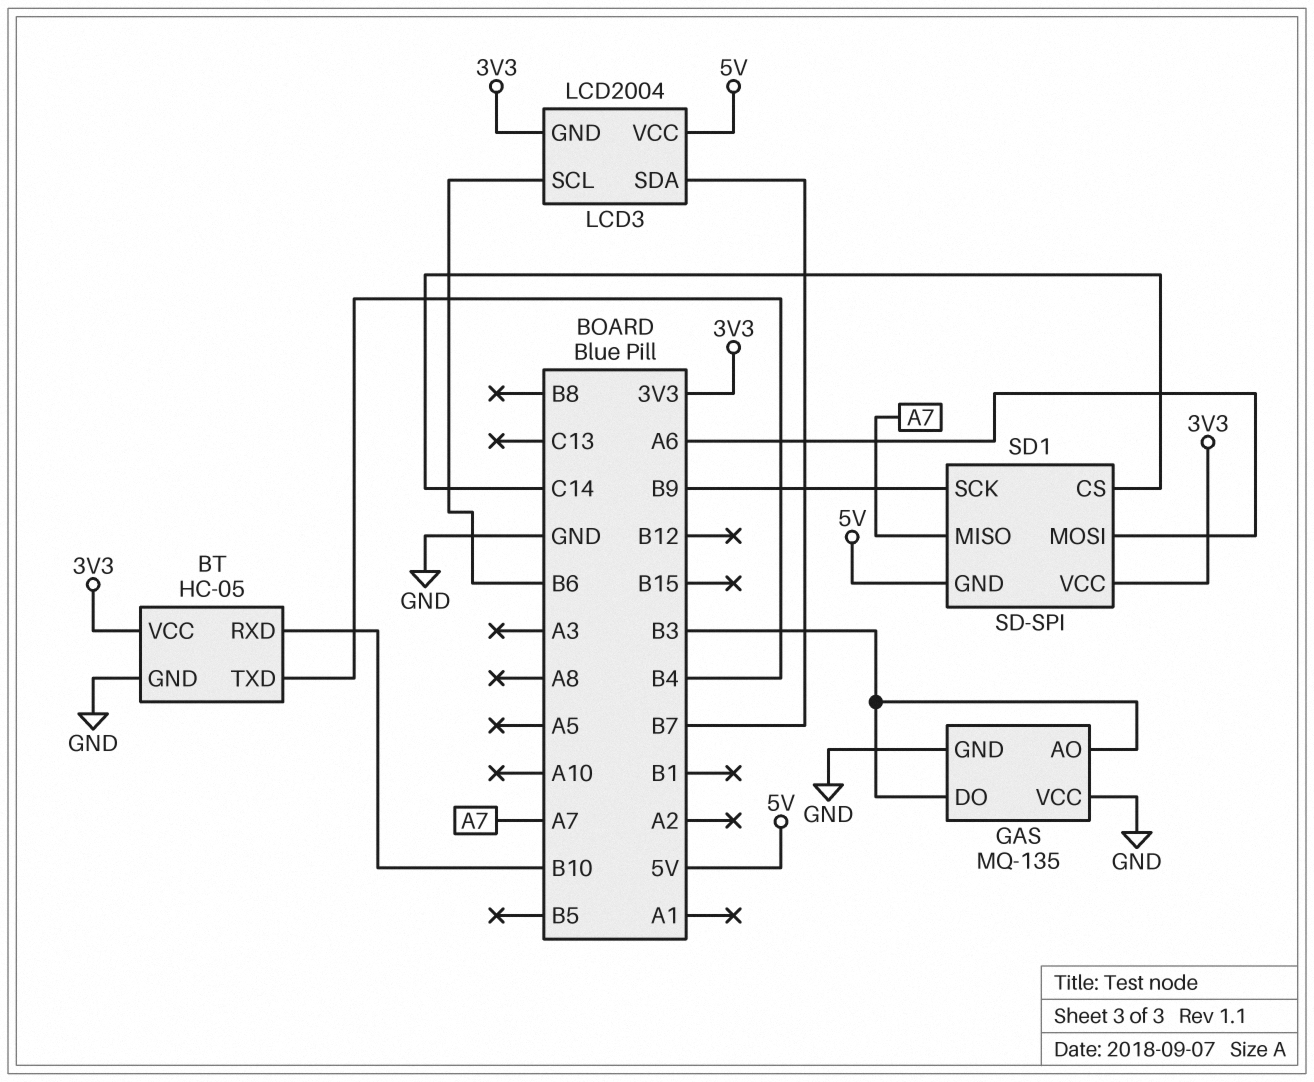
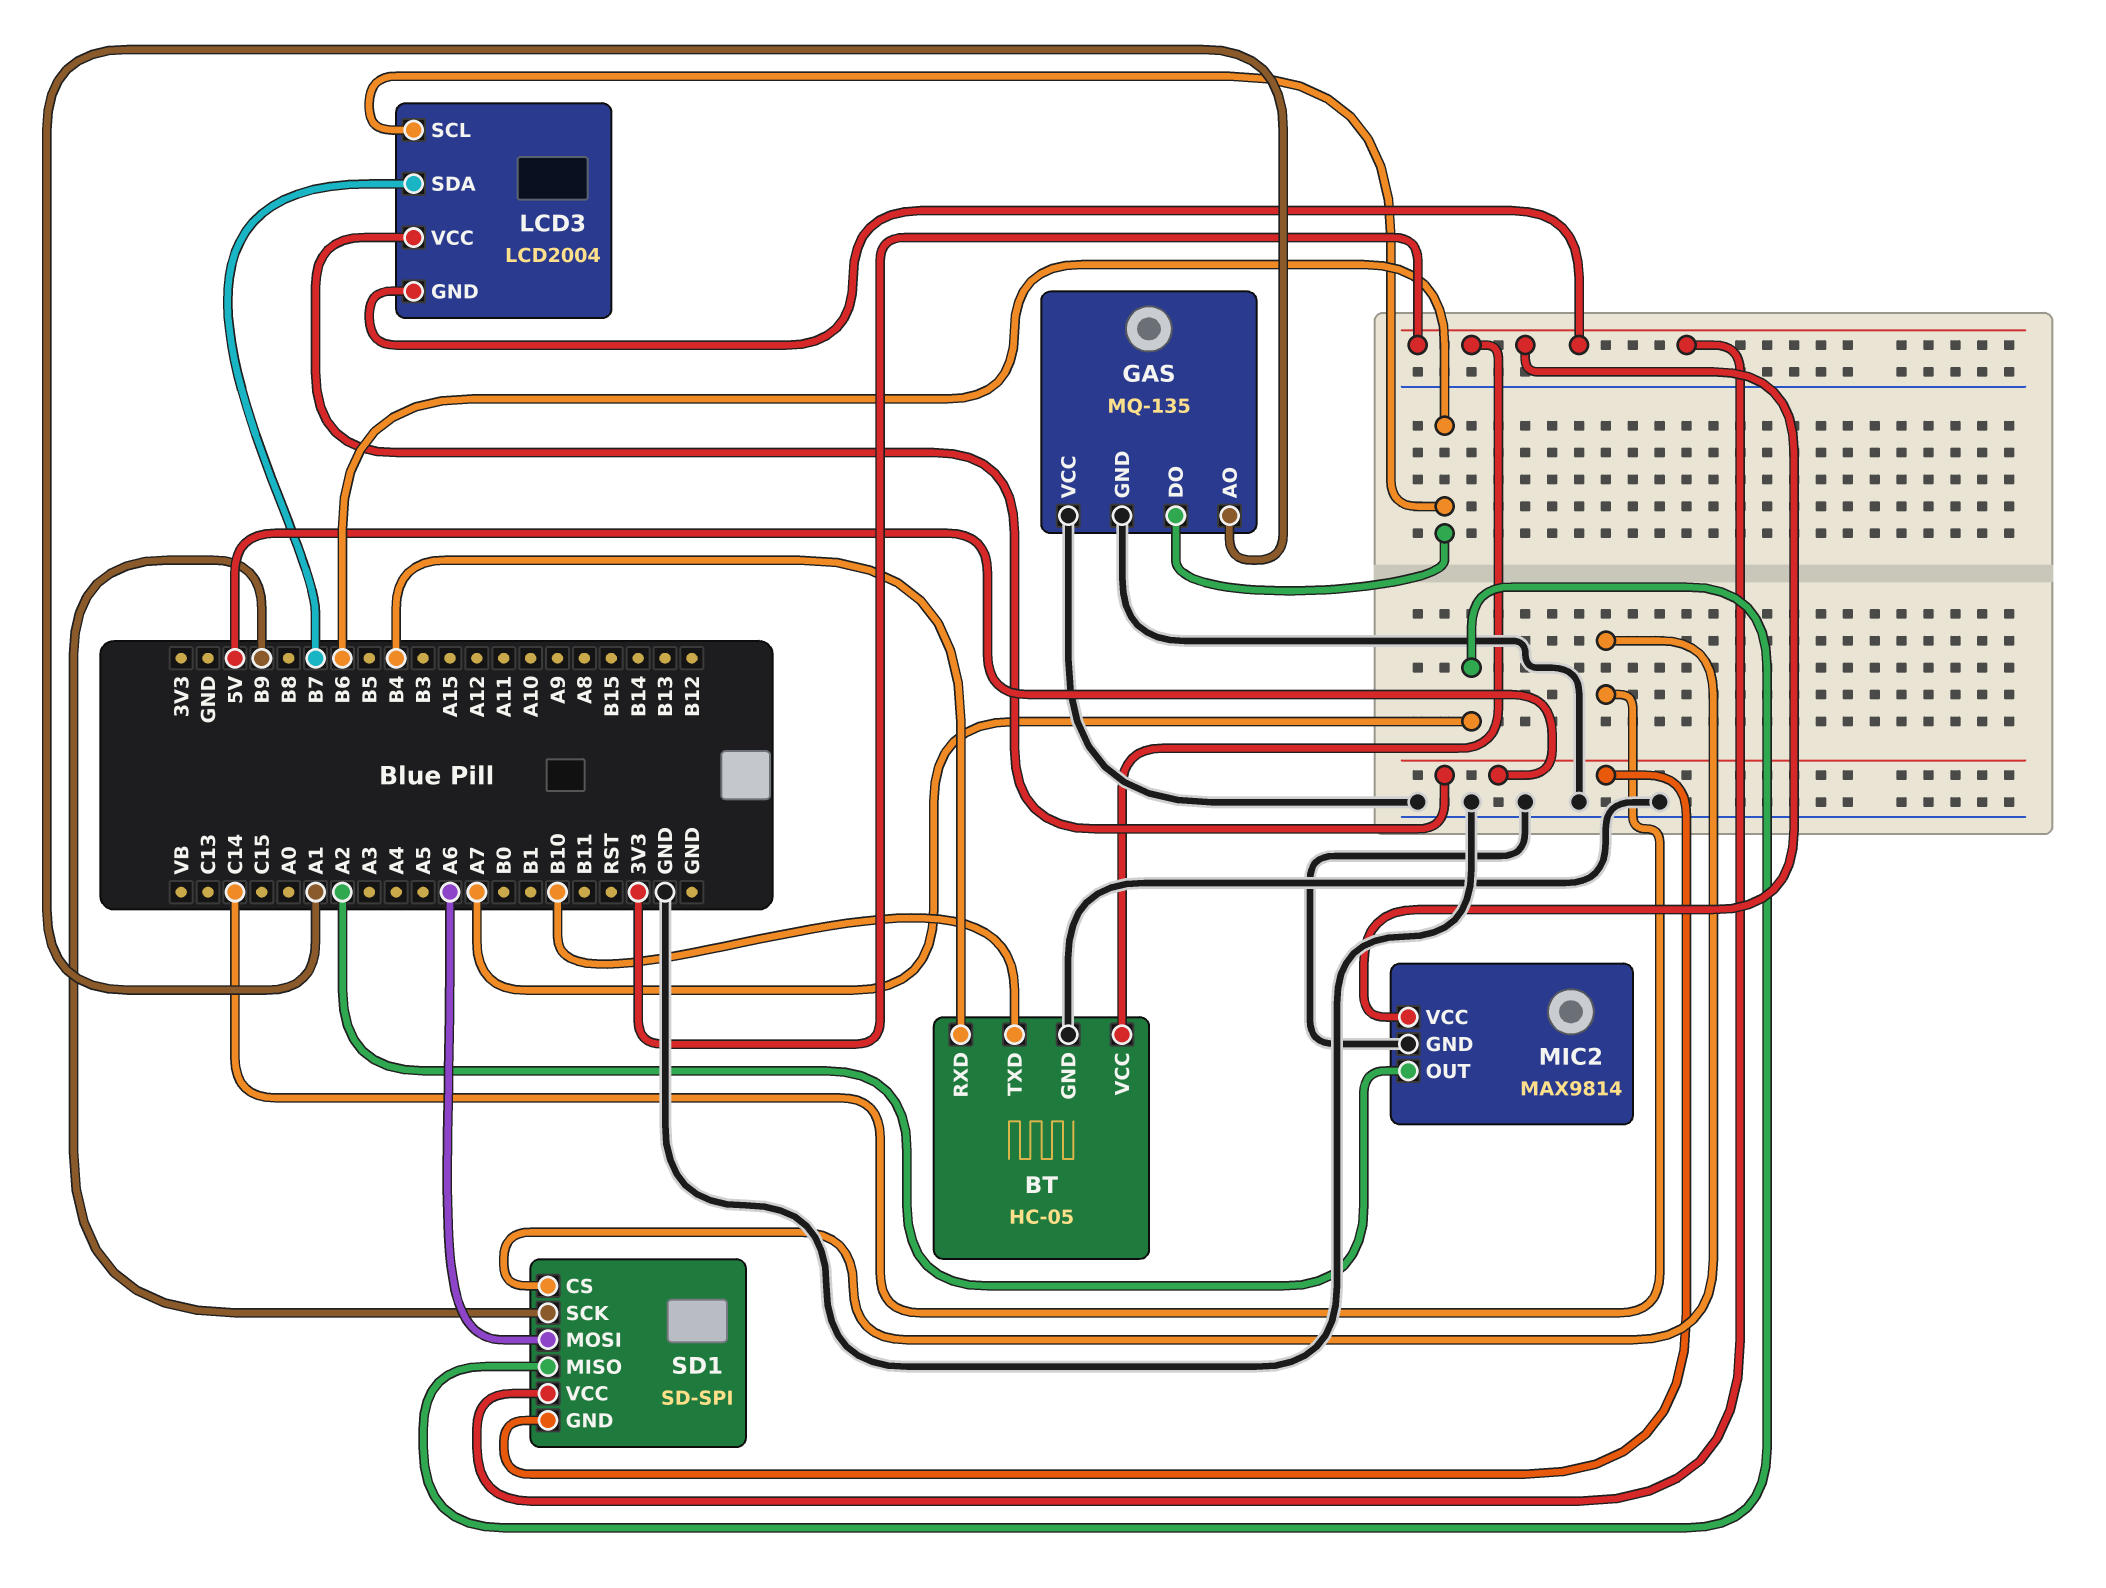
BT pin RXD: B10 -> B4
BT pin TXD: B4 -> B10
GAS pin AO: B3 -> A1
GAS pin DO: B3 -> B6
MIC2: none -> MAX9814
MIC2 pin GND: none -> GND
MIC2 pin OUT: none -> A2
MIC2 pin VCC: none -> 3V3

